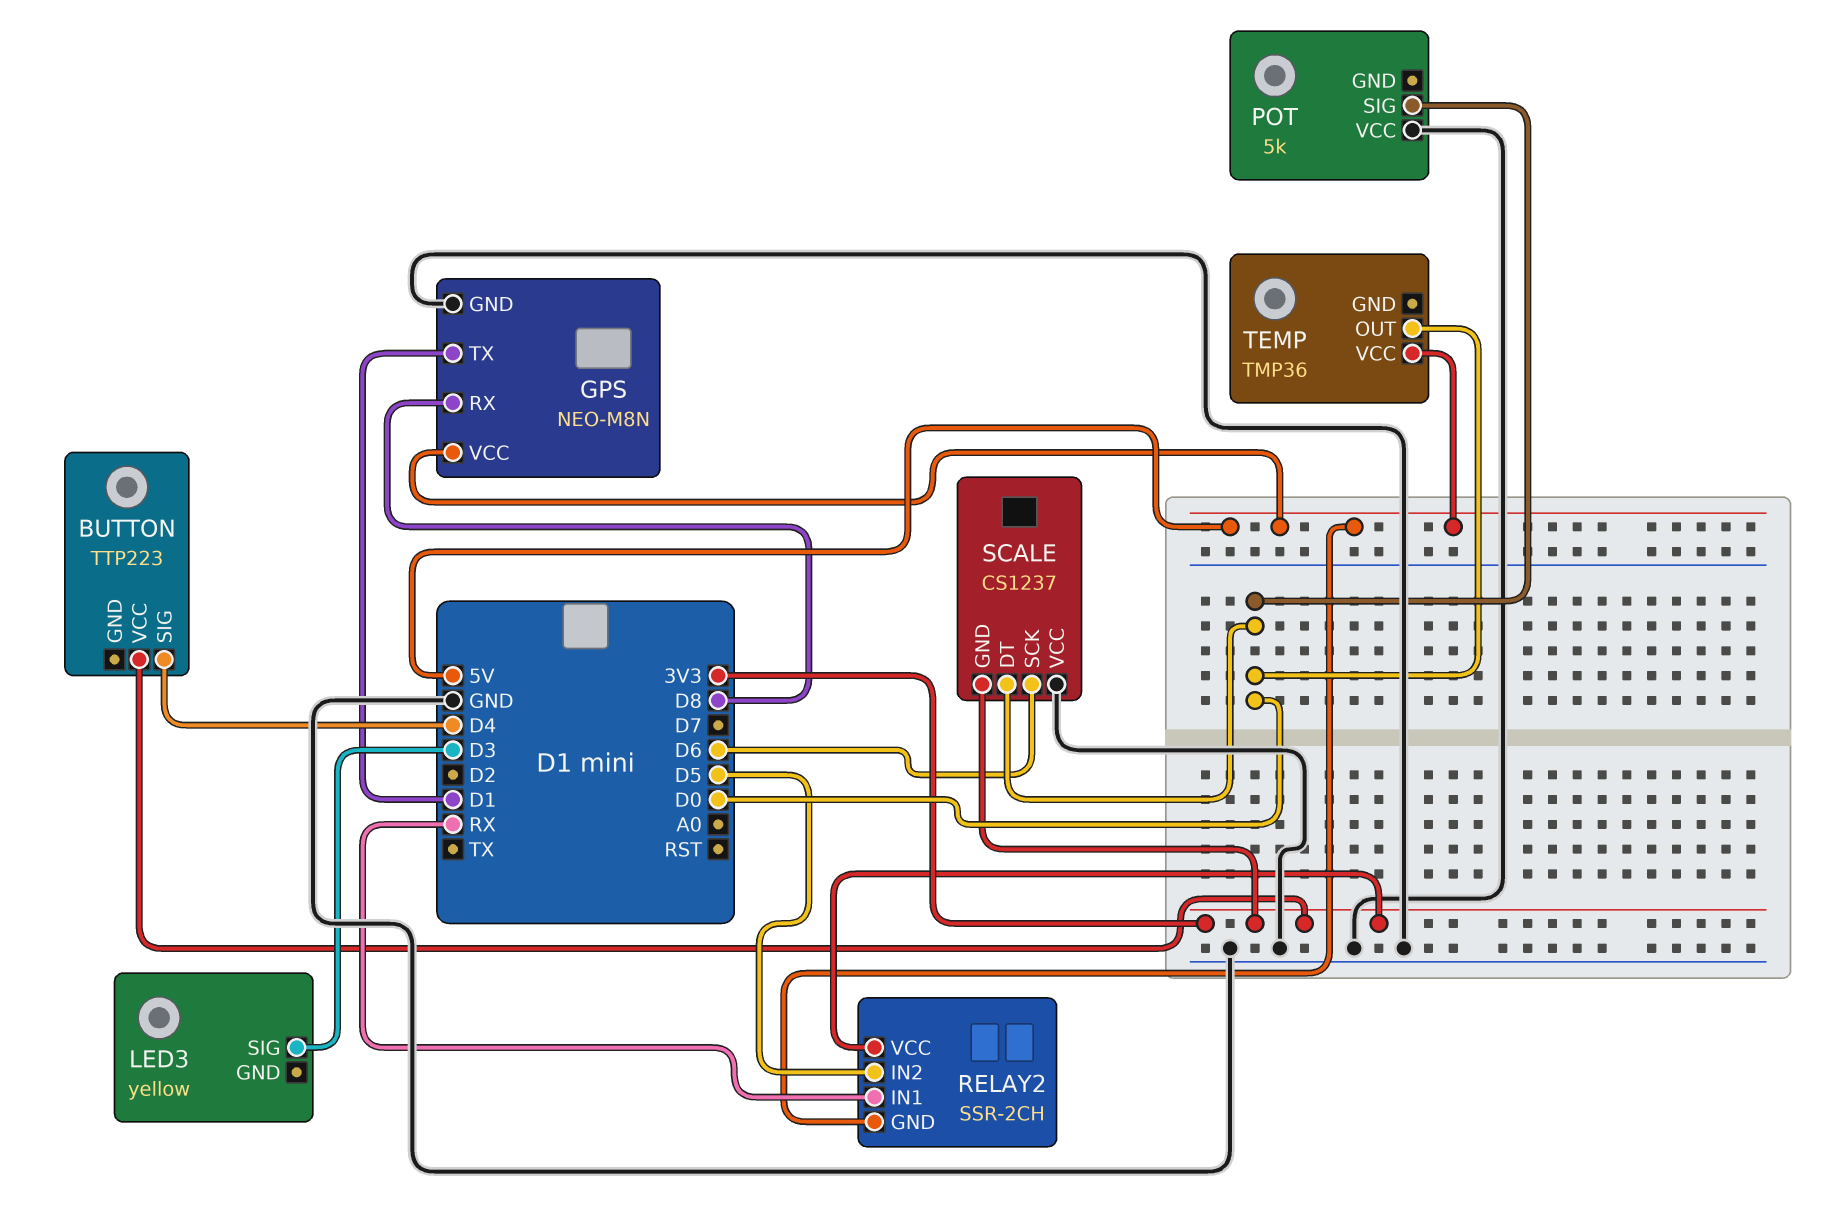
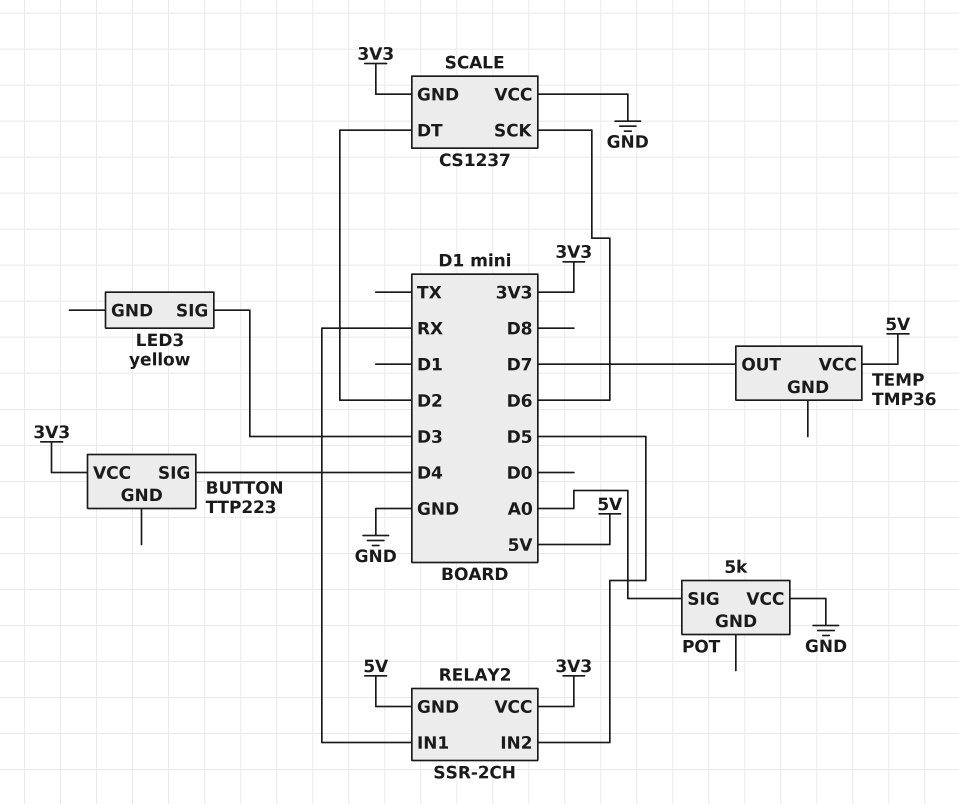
GPS: NEO-M8N -> none
GPS pin GND: GND -> none
GPS pin RX: D8 -> none
GPS pin TX: D1 -> none
GPS pin VCC: 5V -> none
POT pin SIG: D0 -> A0
SCALE pin DT: D0 -> D2
TEMP pin OUT: D0 -> D7

